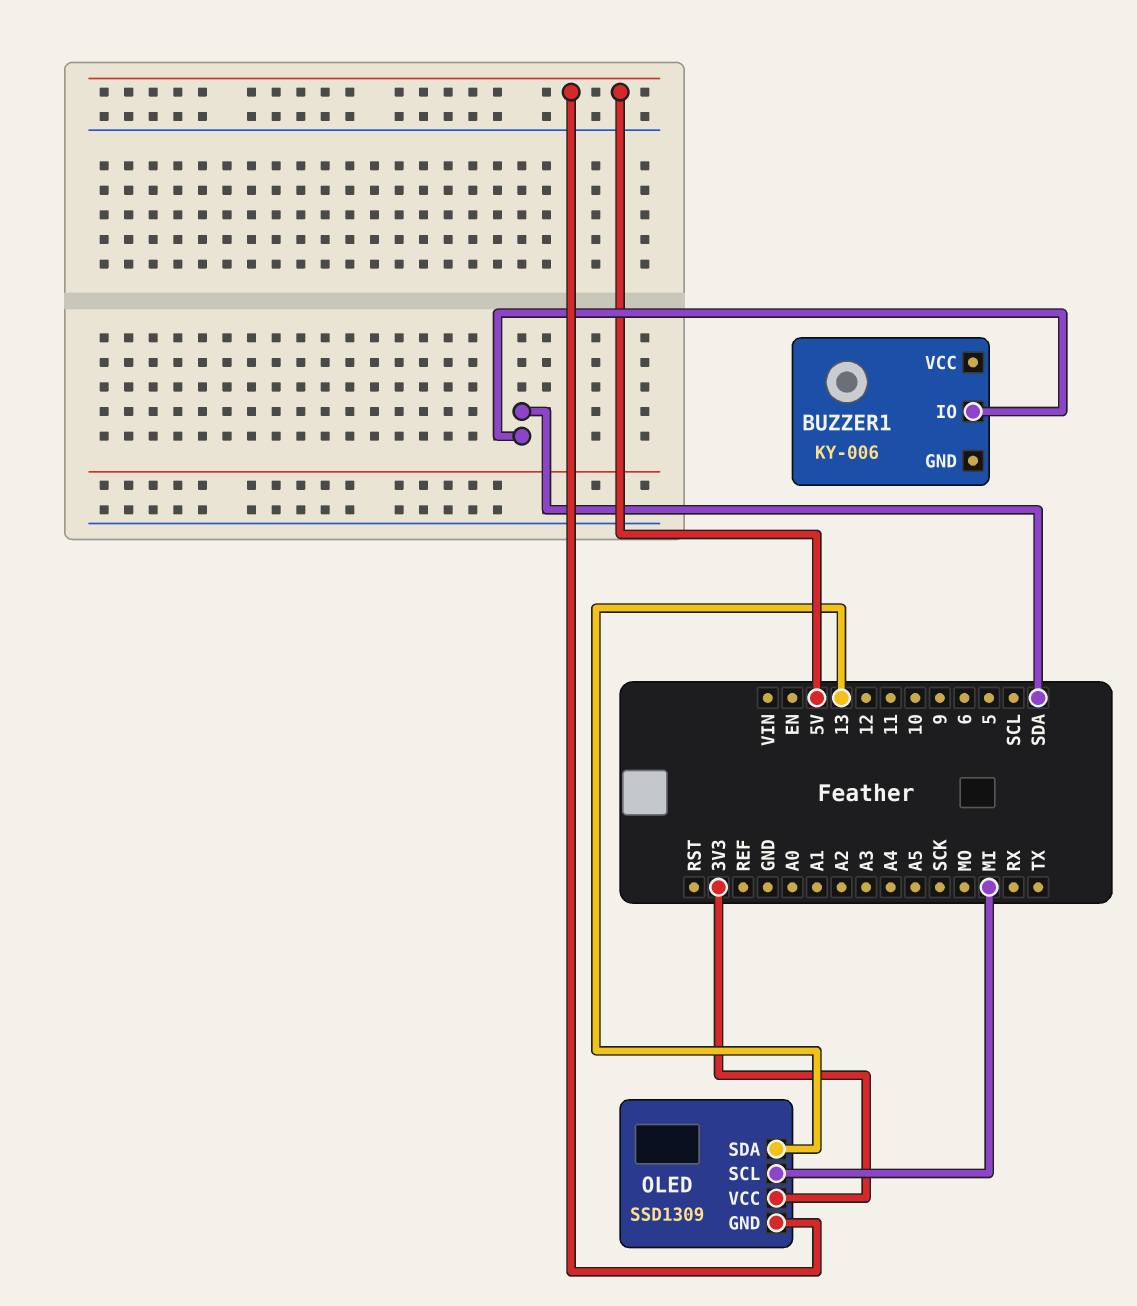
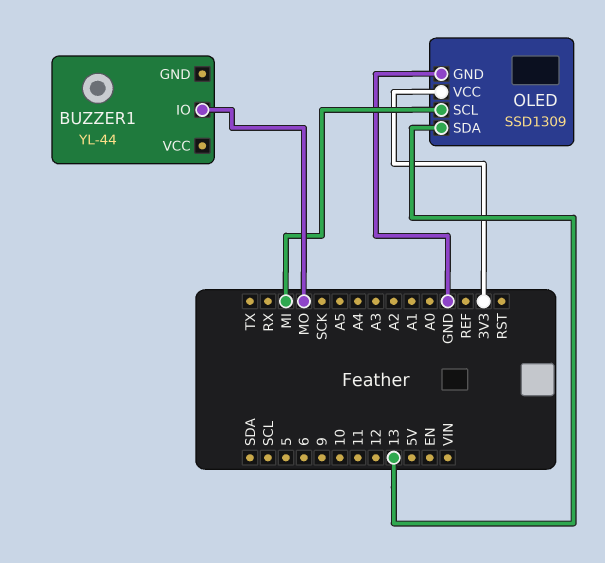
BUZZER1: KY-006 -> YL-44
BUZZER1 pin IO: SDA -> MO
OLED pin GND: 5V -> GND

